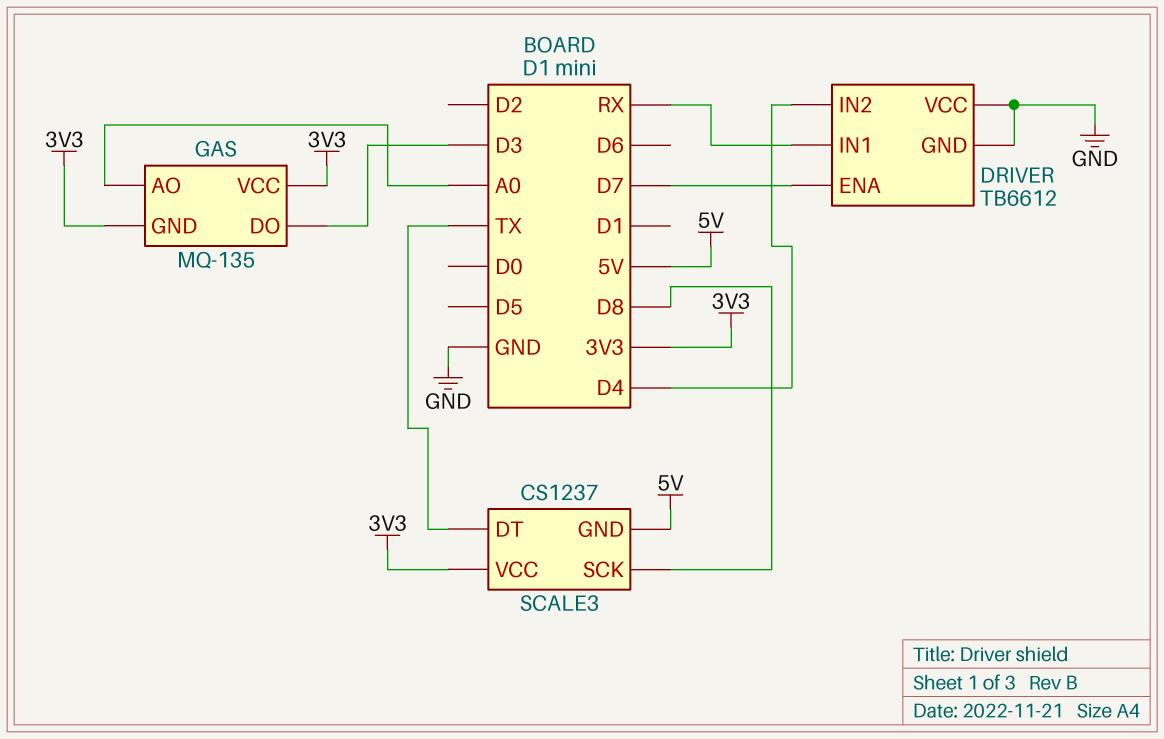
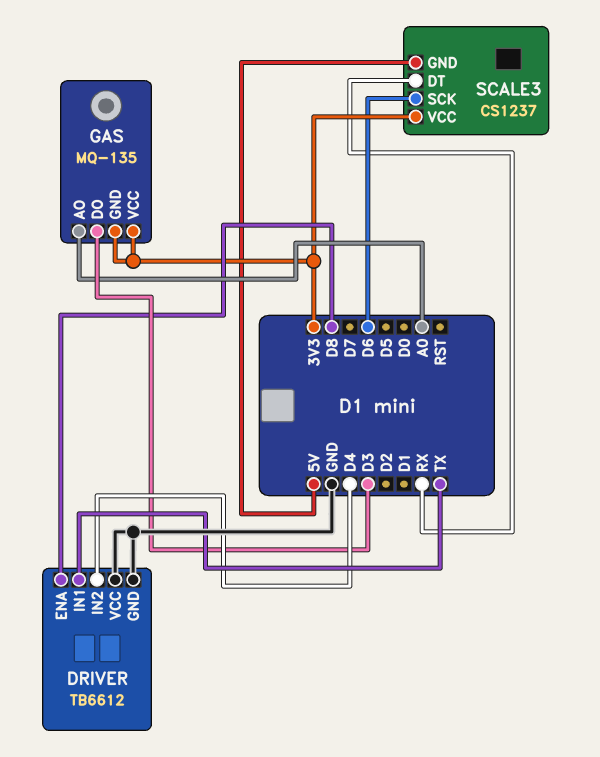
DRIVER pin ENA: D7 -> D8
DRIVER pin IN1: RX -> TX
SCALE3 pin DT: TX -> RX
SCALE3 pin SCK: D8 -> D6

